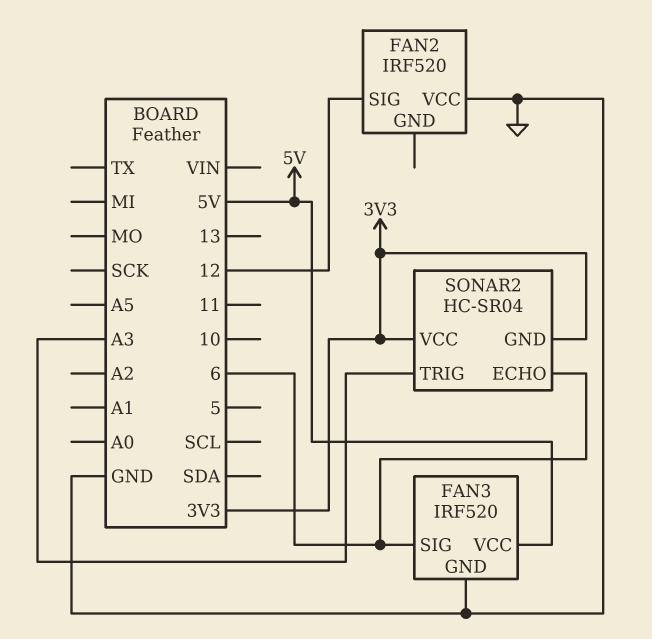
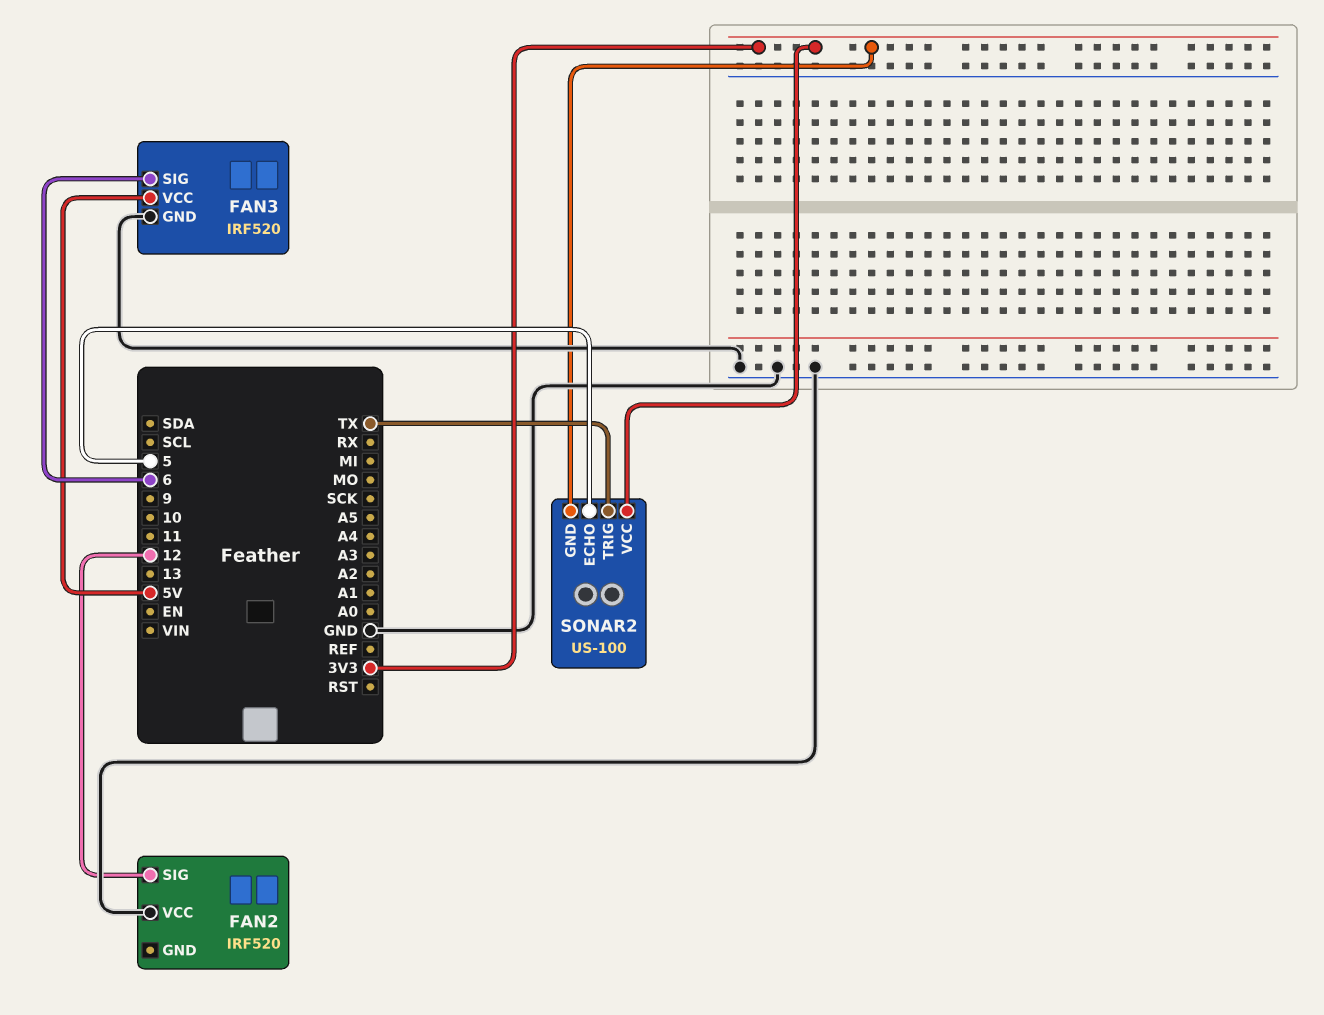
SONAR2: HC-SR04 -> US-100
SONAR2 pin ECHO: 6 -> 5
SONAR2 pin TRIG: A3 -> TX

